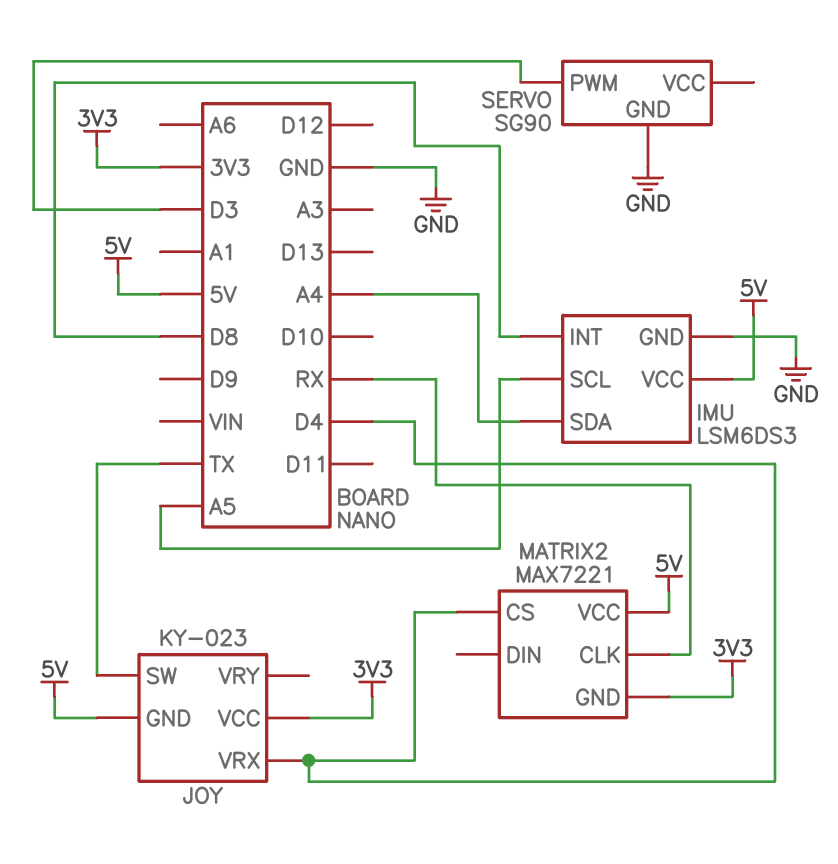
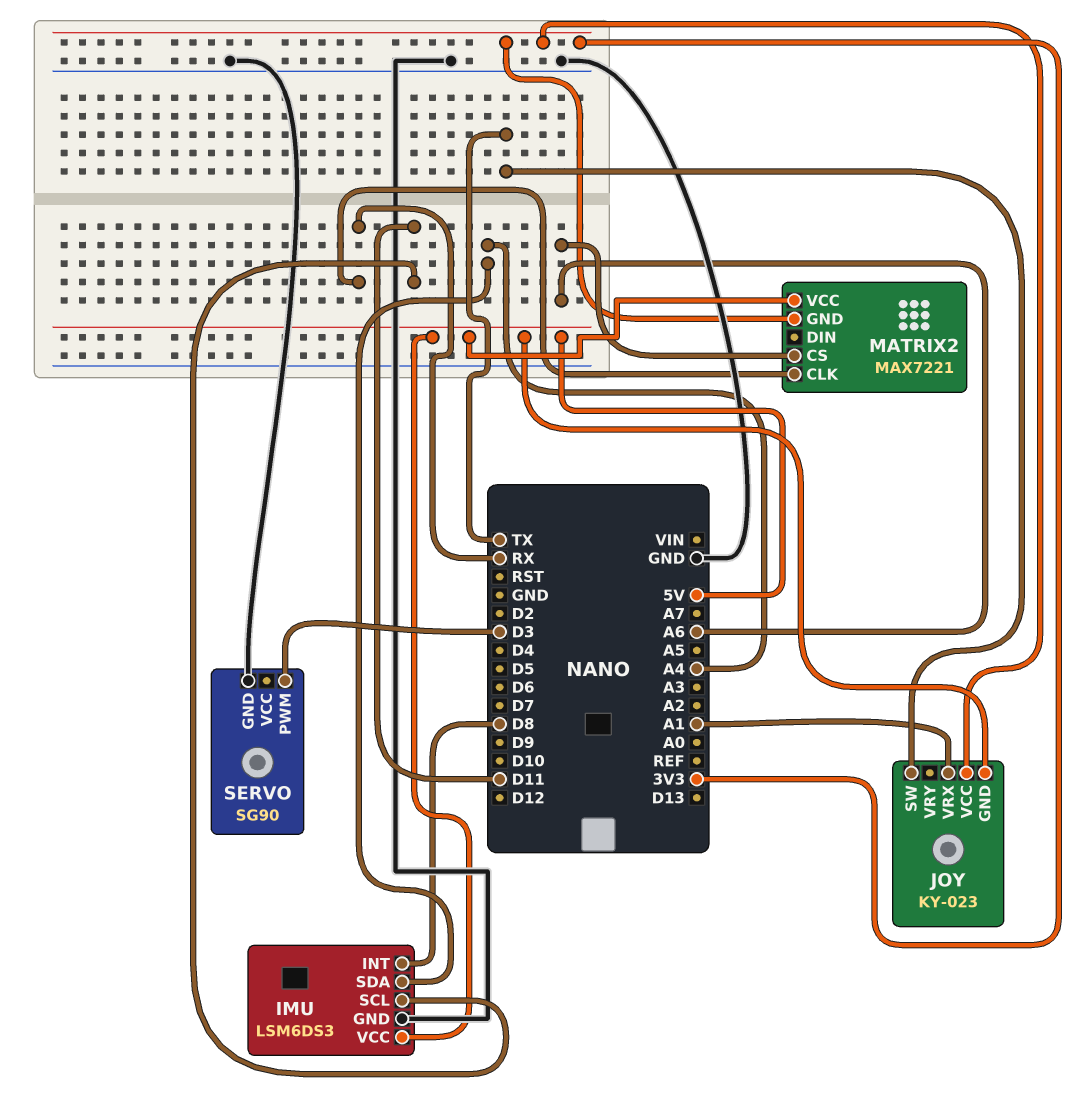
IMU pin SCL: A5 -> D11
JOY pin VRX: D4 -> A1
MATRIX2 pin CS: D4 -> A6

